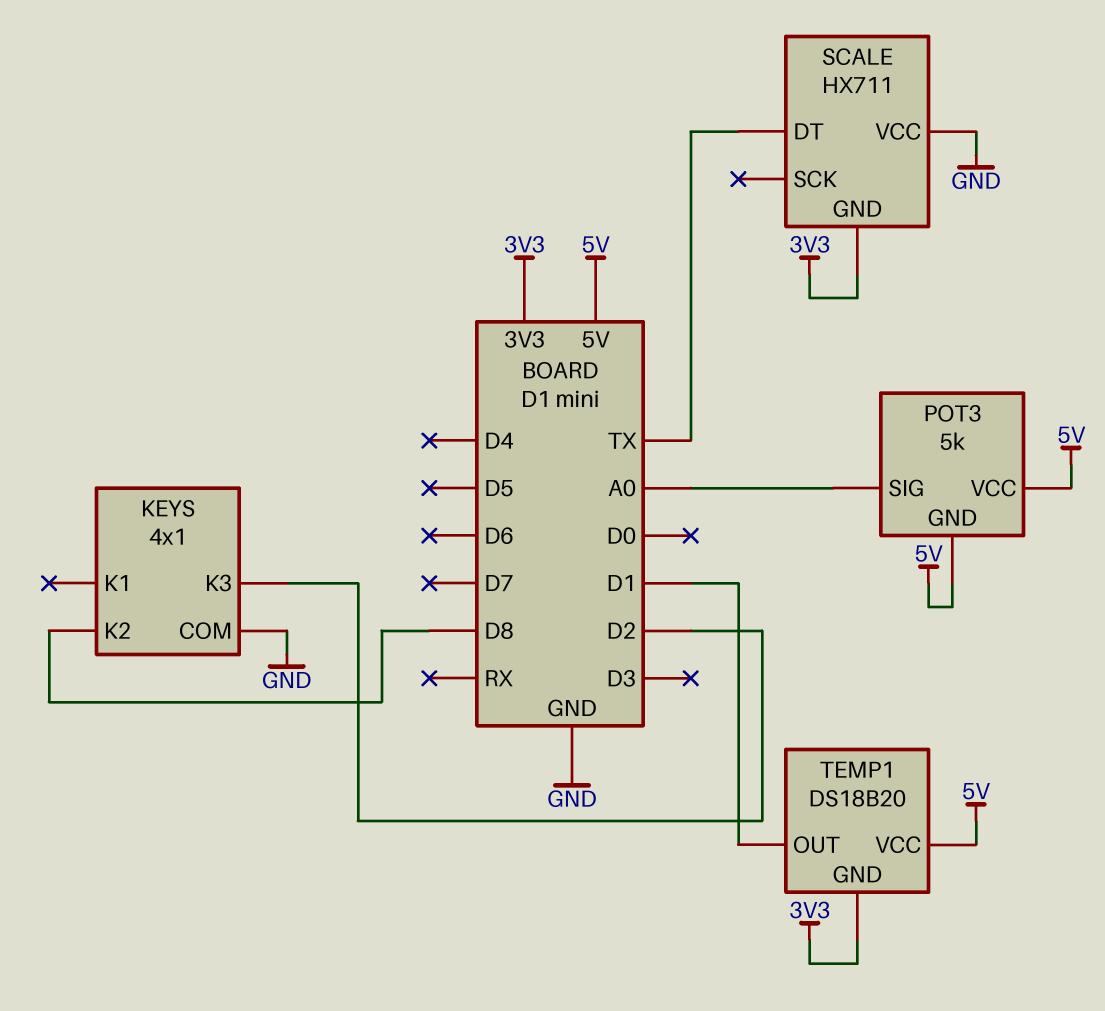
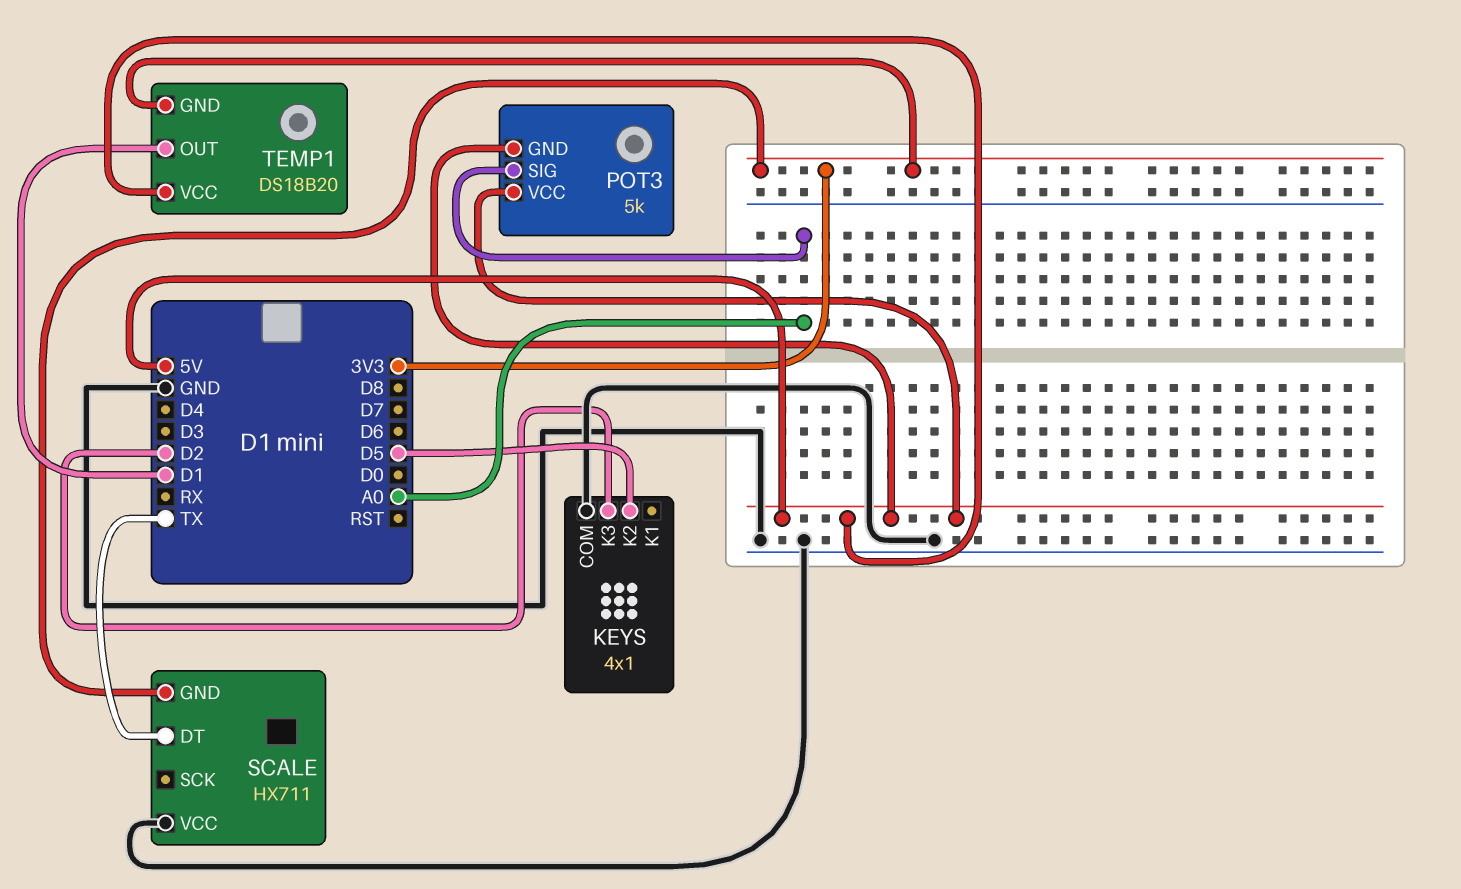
KEYS pin K2: D8 -> D5

